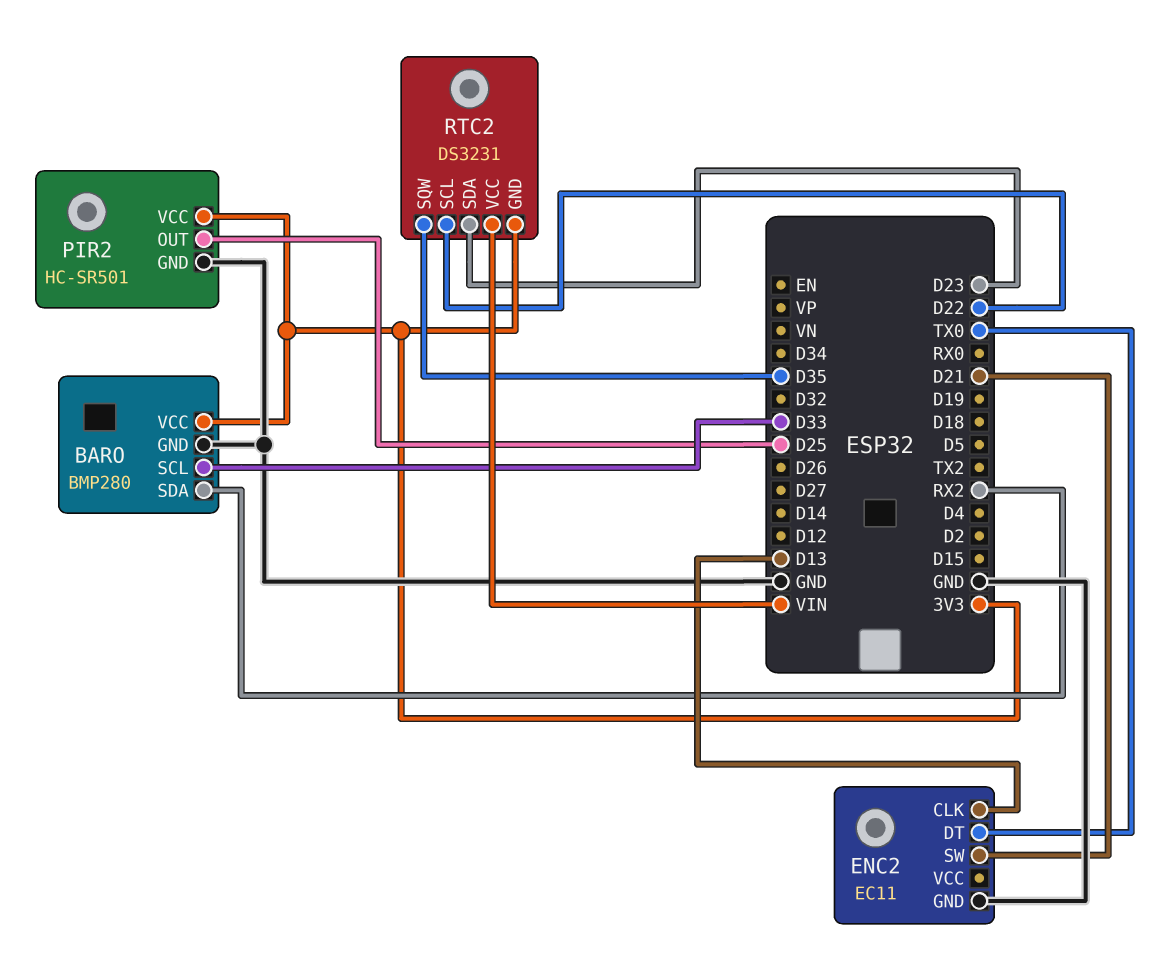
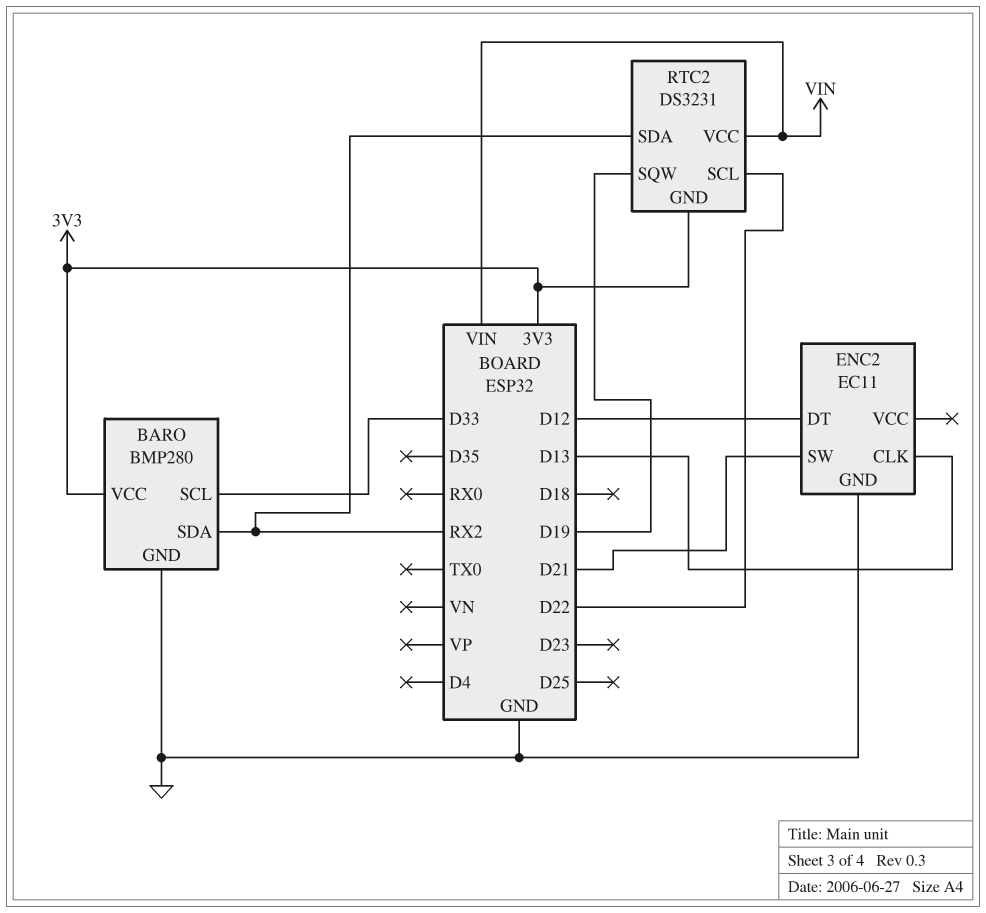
ENC2 pin DT: TX0 -> D12
PIR2: HC-SR501 -> none
PIR2 pin GND: GND -> none
PIR2 pin OUT: D25 -> none
PIR2 pin VCC: 3V3 -> none
RTC2 pin SDA: D23 -> RX2
RTC2 pin SQW: D35 -> D19

